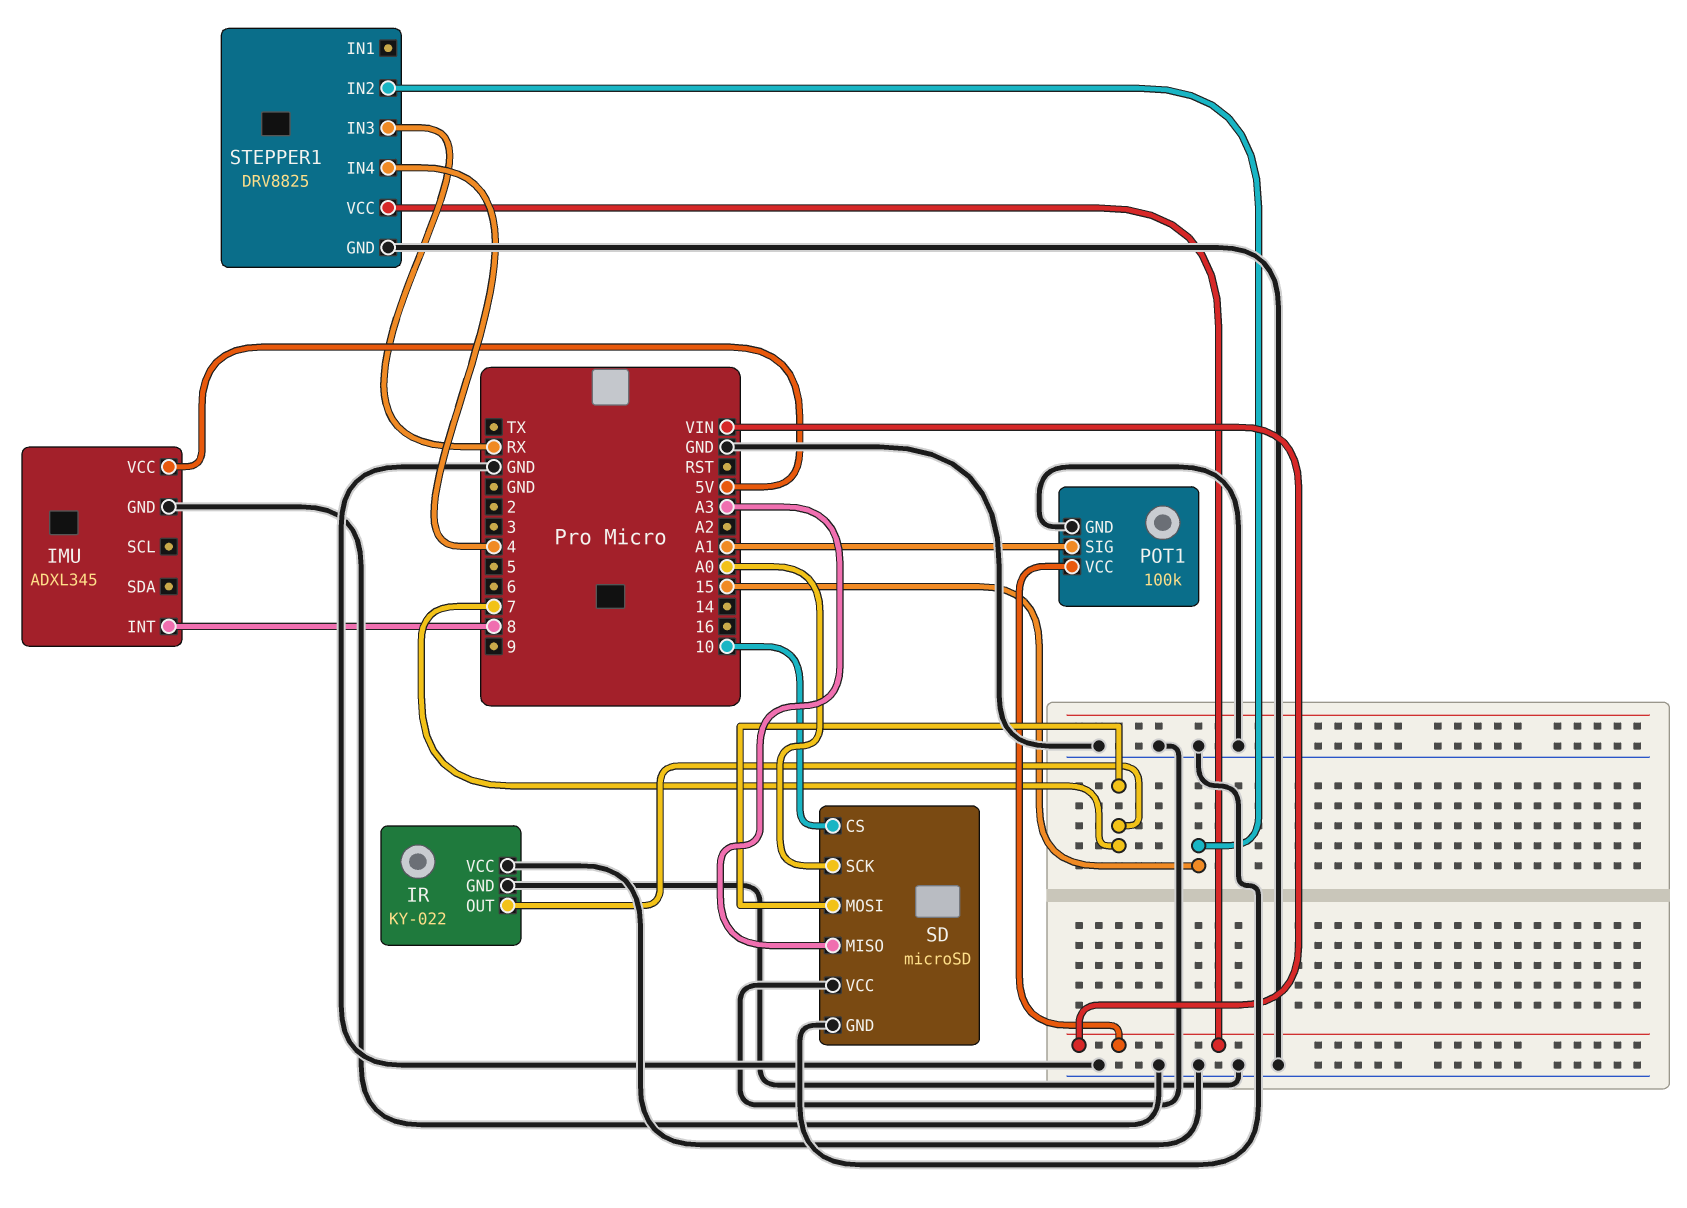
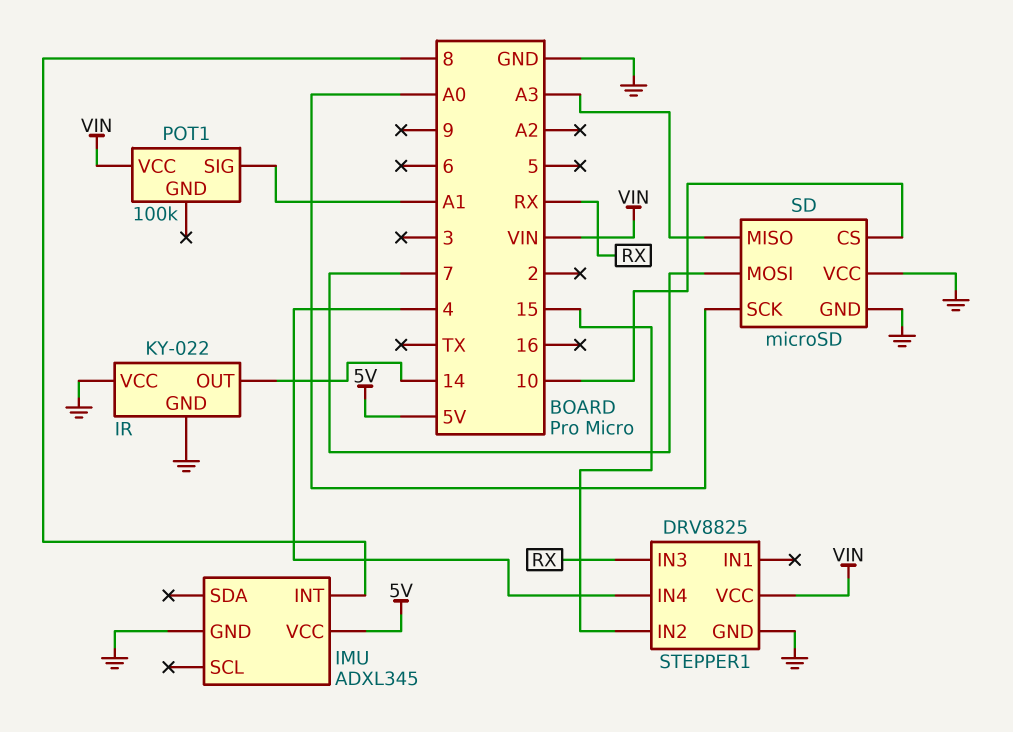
IR pin OUT: 7 -> 14
POT1 pin GND: GND -> none

